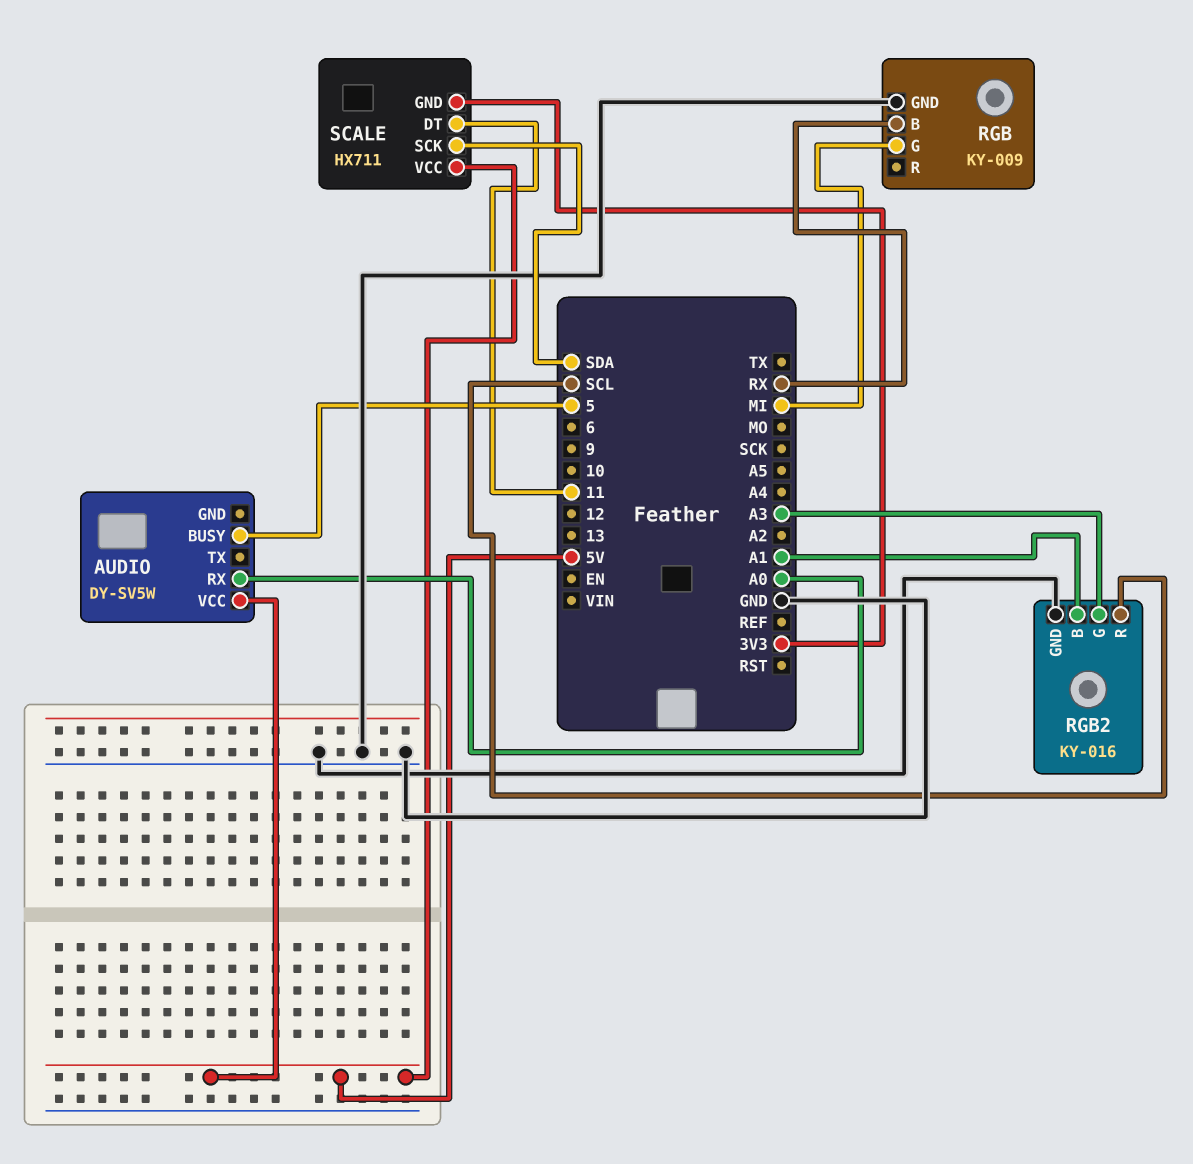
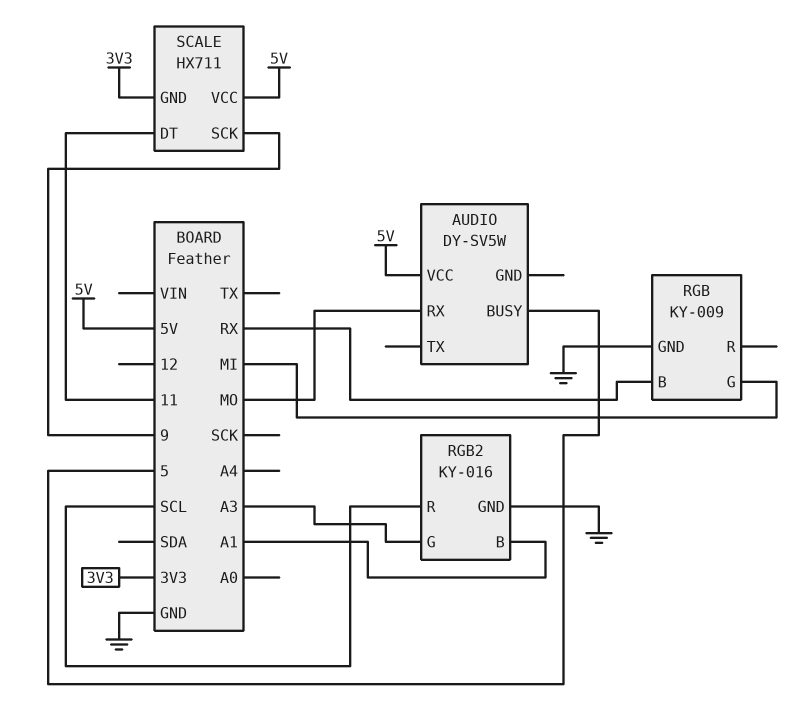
AUDIO pin RX: A0 -> MO
SCALE pin SCK: SDA -> 9

